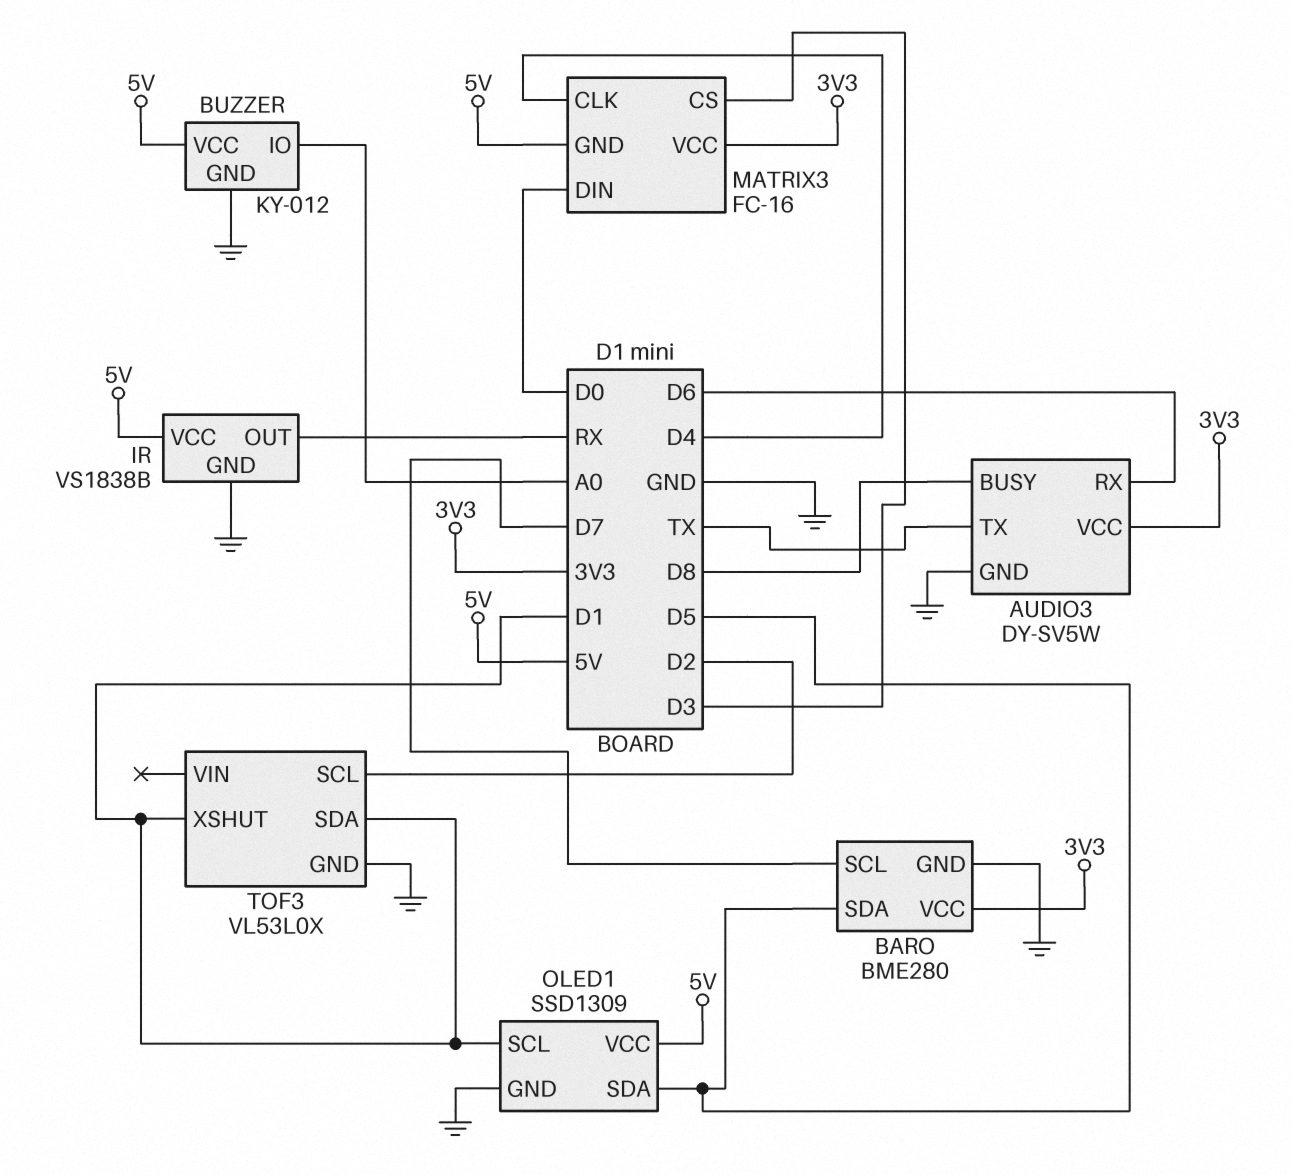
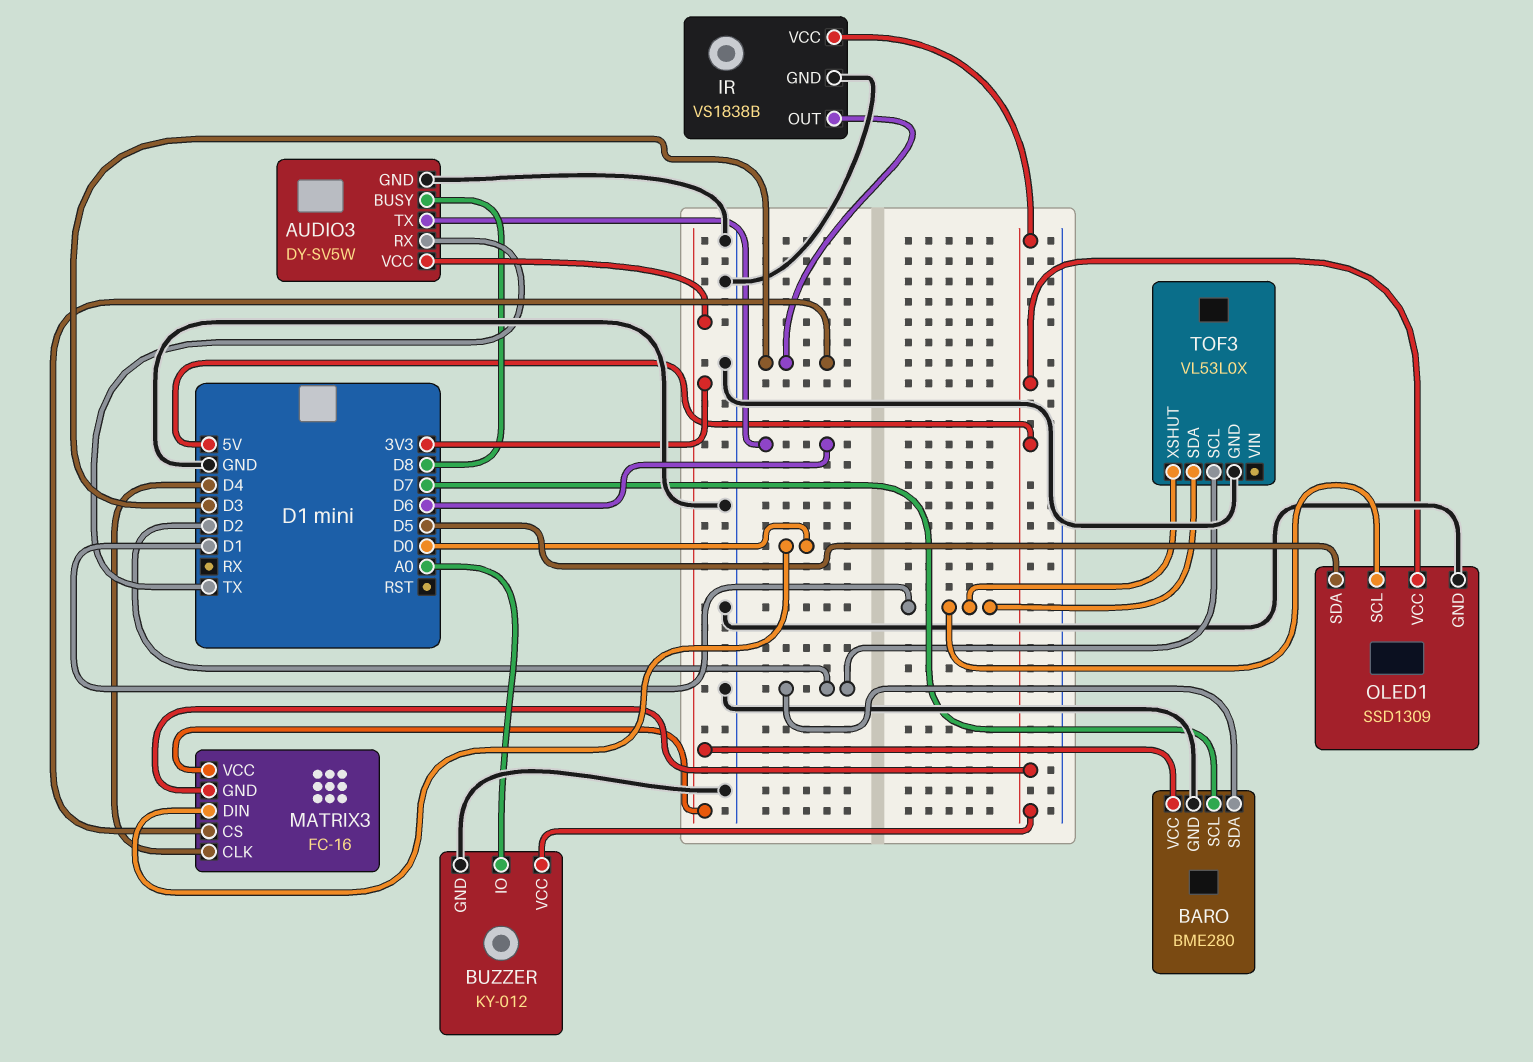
AUDIO3 pin RX: D6 -> TX
AUDIO3 pin TX: TX -> D6
BARO pin SDA: D5 -> D2
IR pin OUT: RX -> D3

